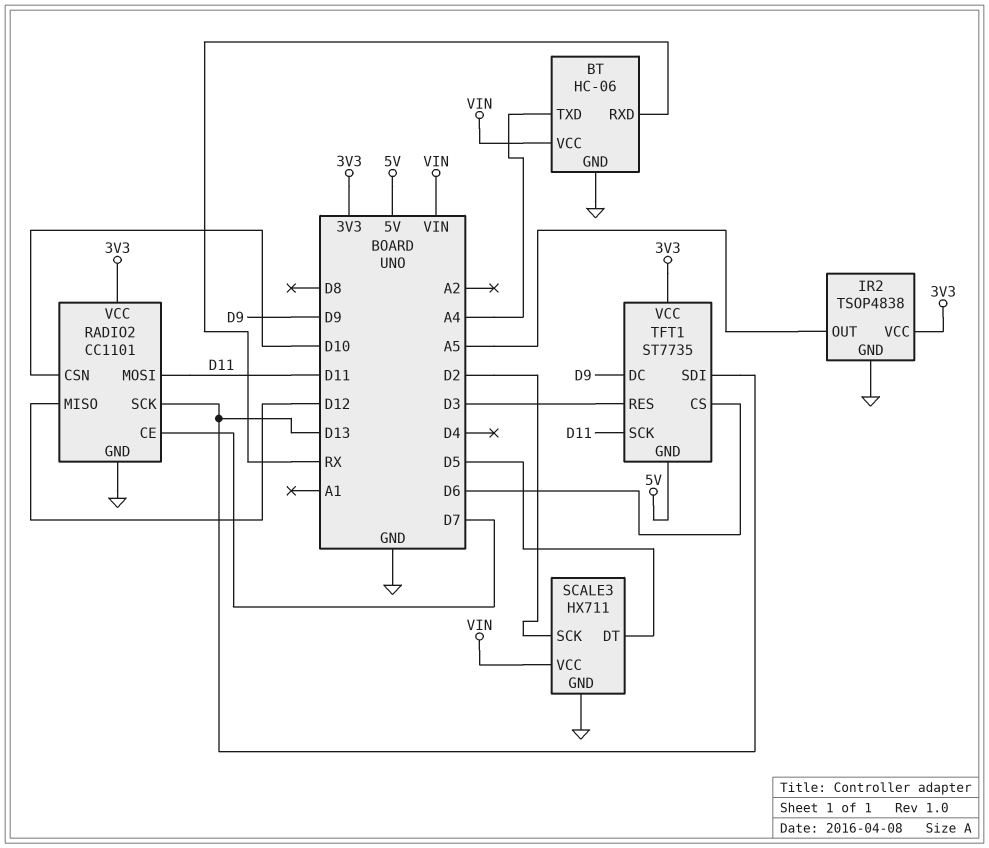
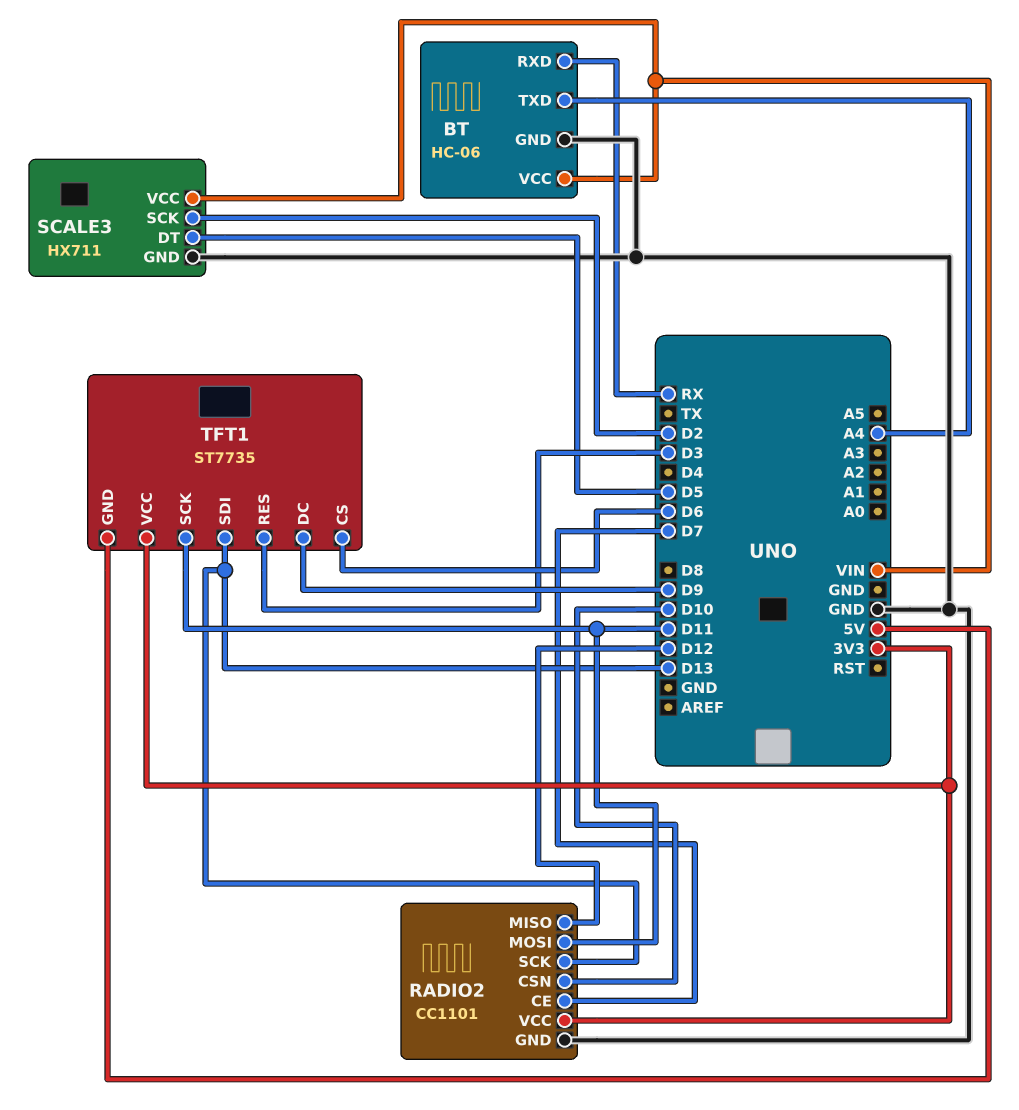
IR2: TSOP4838 -> none
IR2 pin GND: GND -> none
IR2 pin OUT: A5 -> none
IR2 pin VCC: 3V3 -> none

